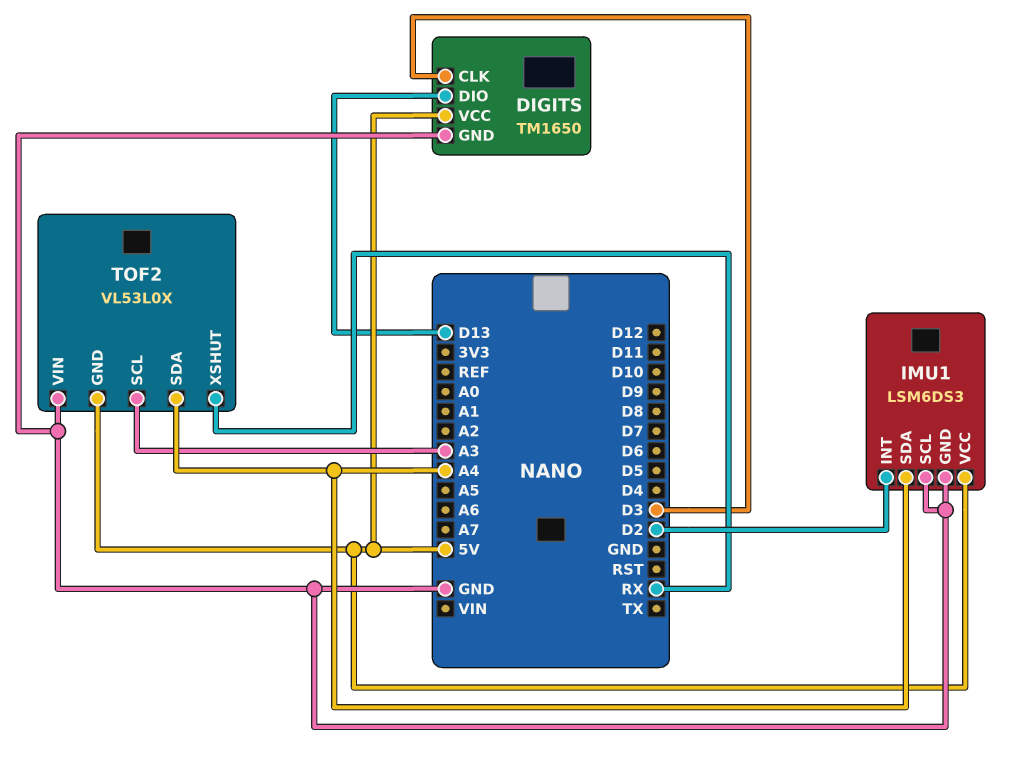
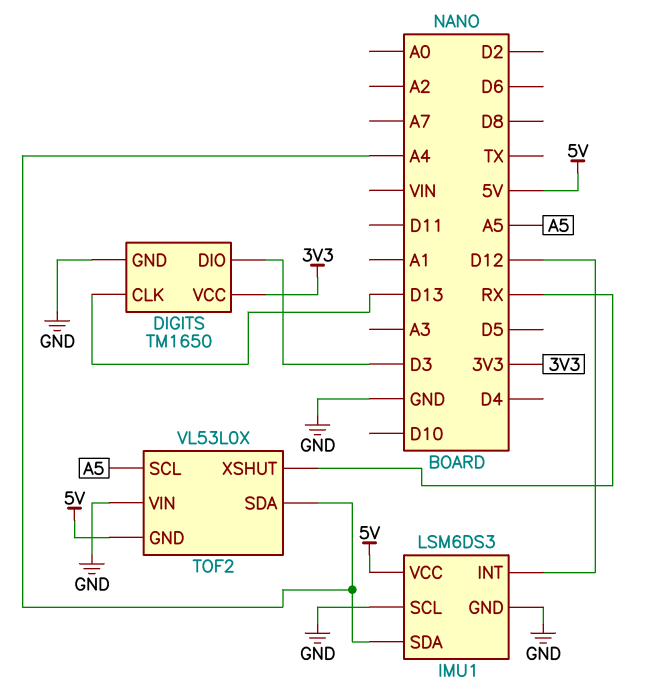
DIGITS pin CLK: D3 -> D13
DIGITS pin DIO: D13 -> D3
DIGITS pin VCC: 5V -> 3V3
IMU1 pin INT: D2 -> D12
TOF2 pin SCL: A3 -> A5

